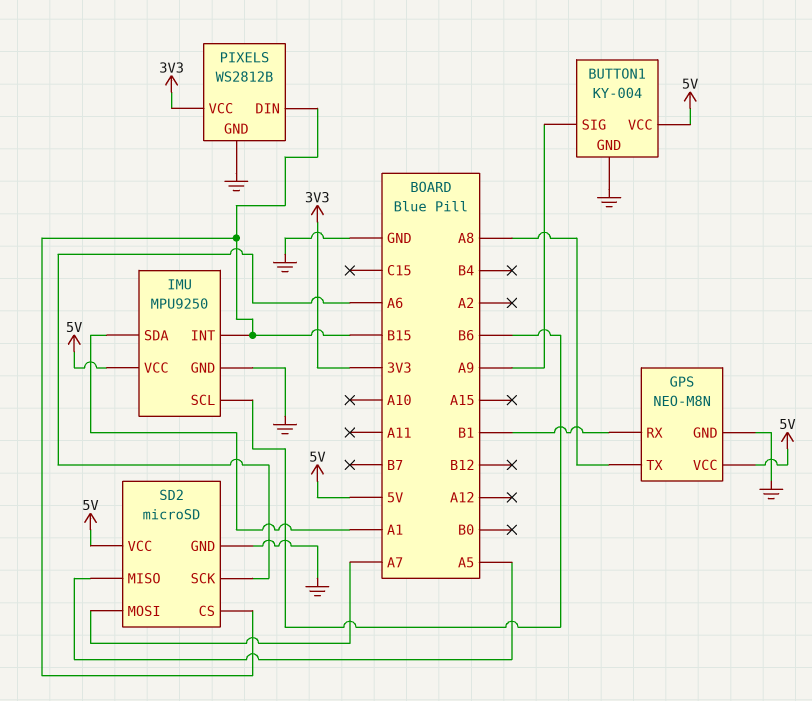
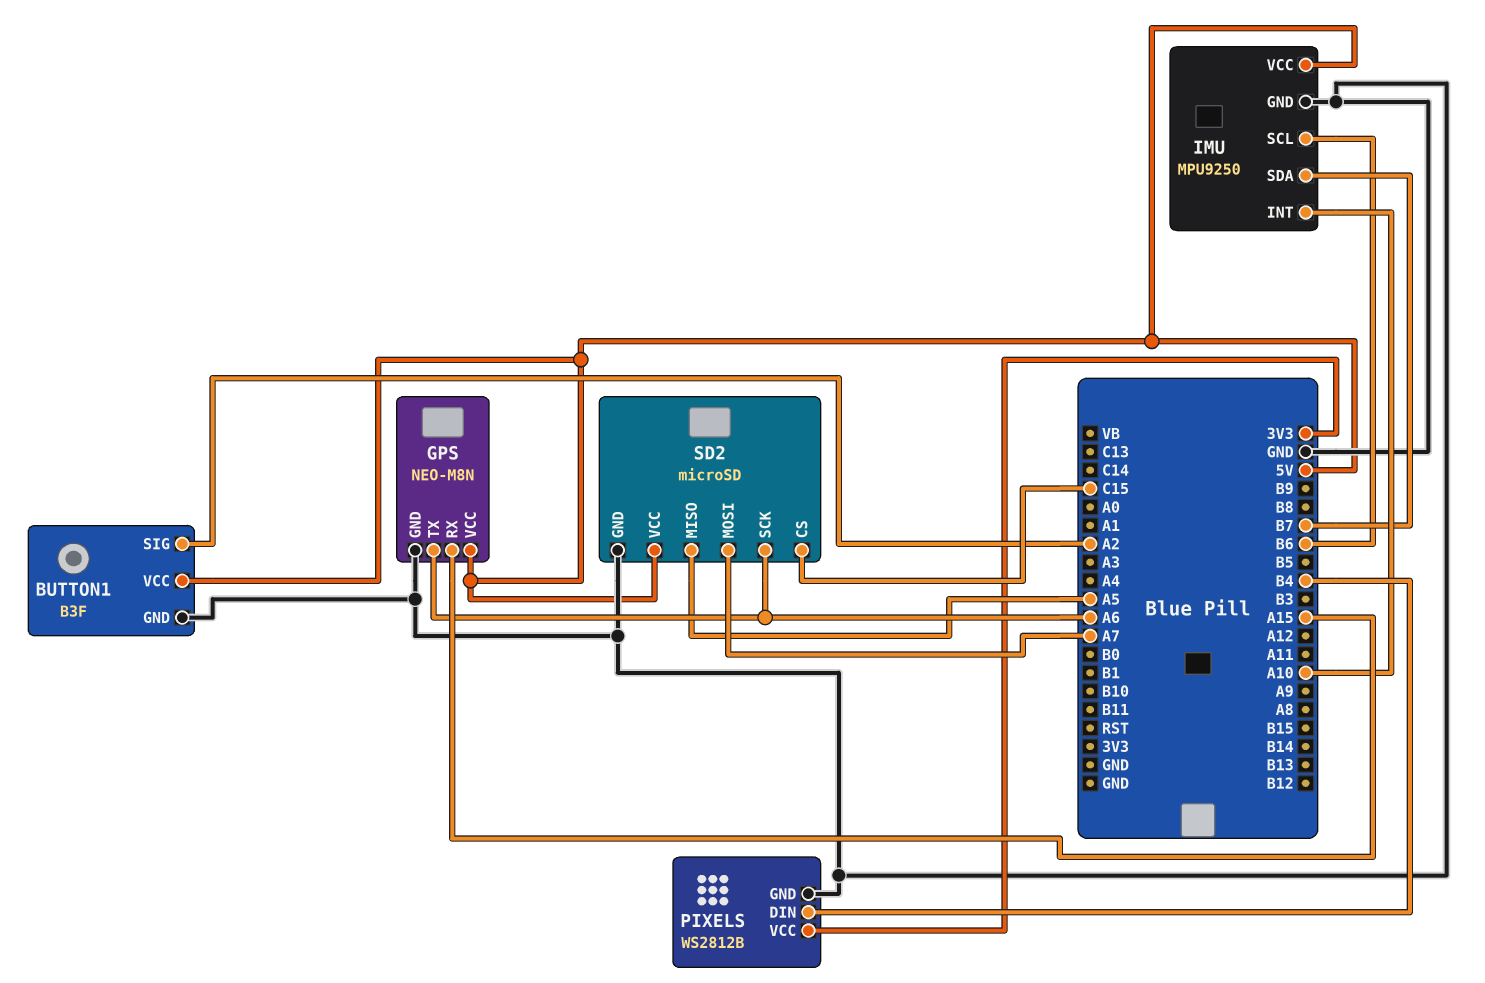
BUTTON1: KY-004 -> B3F
BUTTON1 pin SIG: A9 -> A2
GPS pin RX: B1 -> A15
GPS pin TX: A8 -> A6
IMU pin INT: B15 -> A10
IMU pin SDA: A1 -> B7
PIXELS pin DIN: B15 -> B4
SD2 pin CS: B15 -> C15

